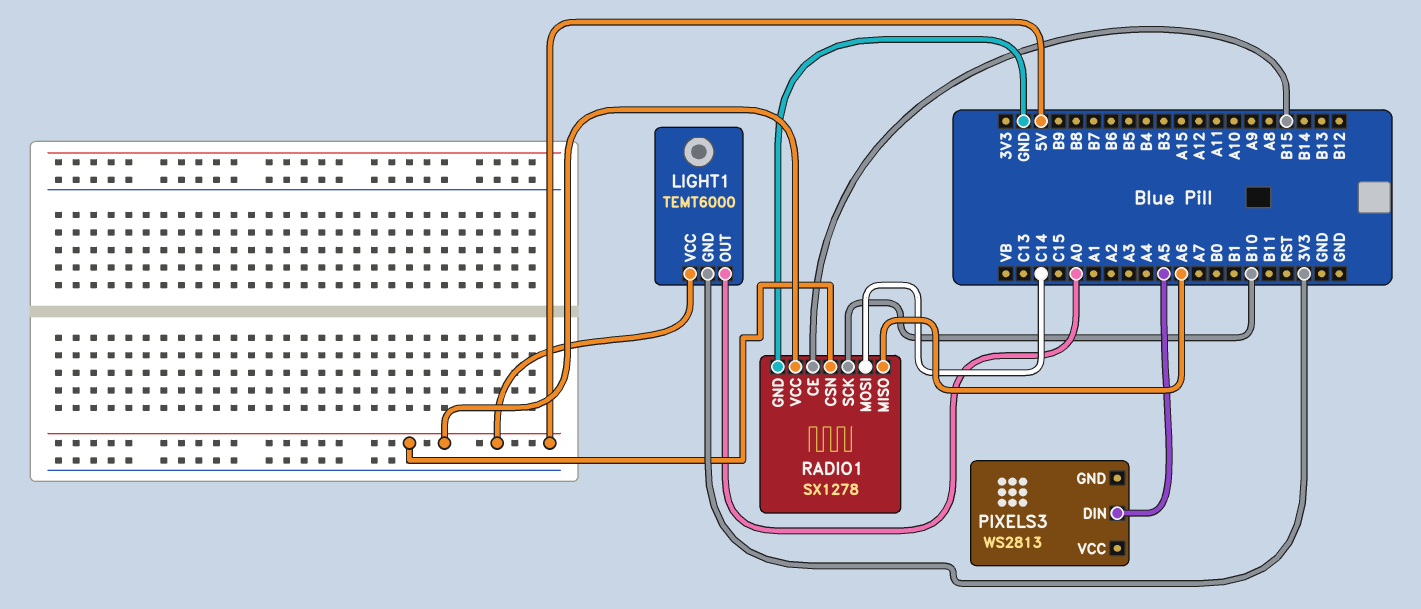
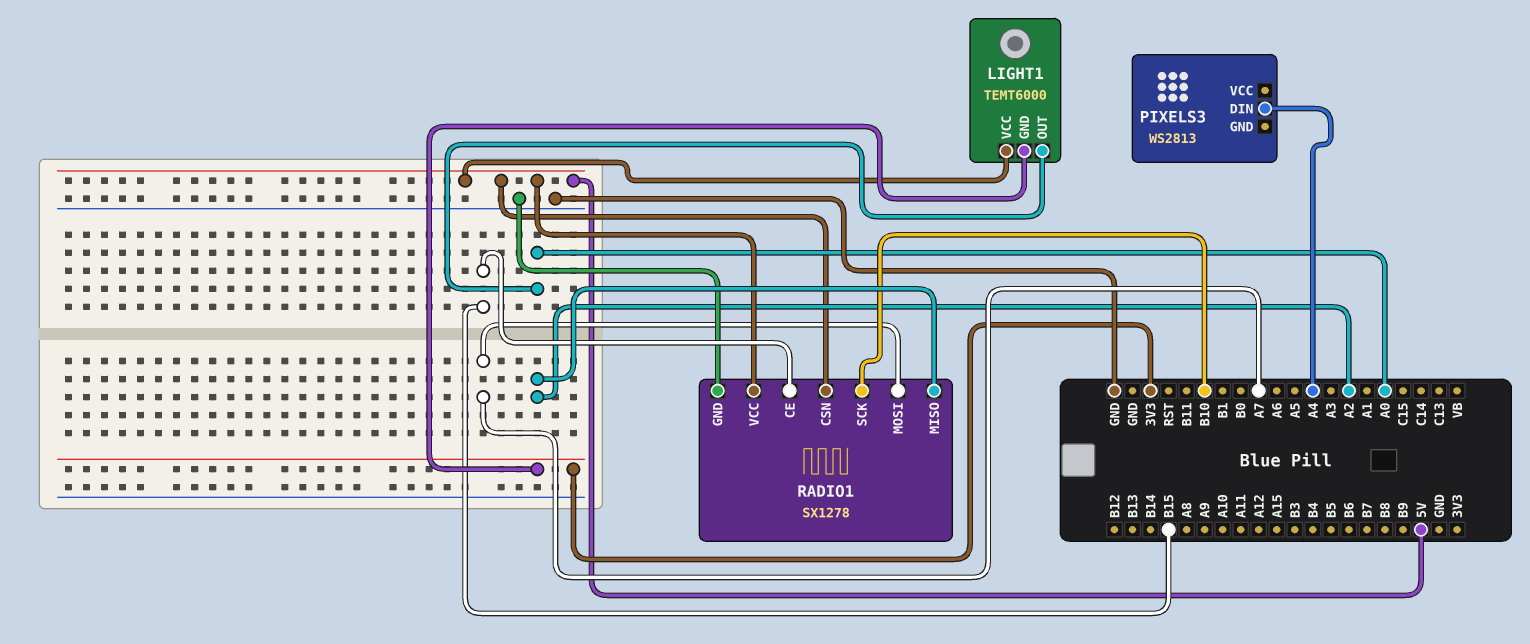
PIXELS3 pin DIN: A5 -> A4
RADIO1 pin MISO: A6 -> A2
RADIO1 pin MOSI: C14 -> A7

